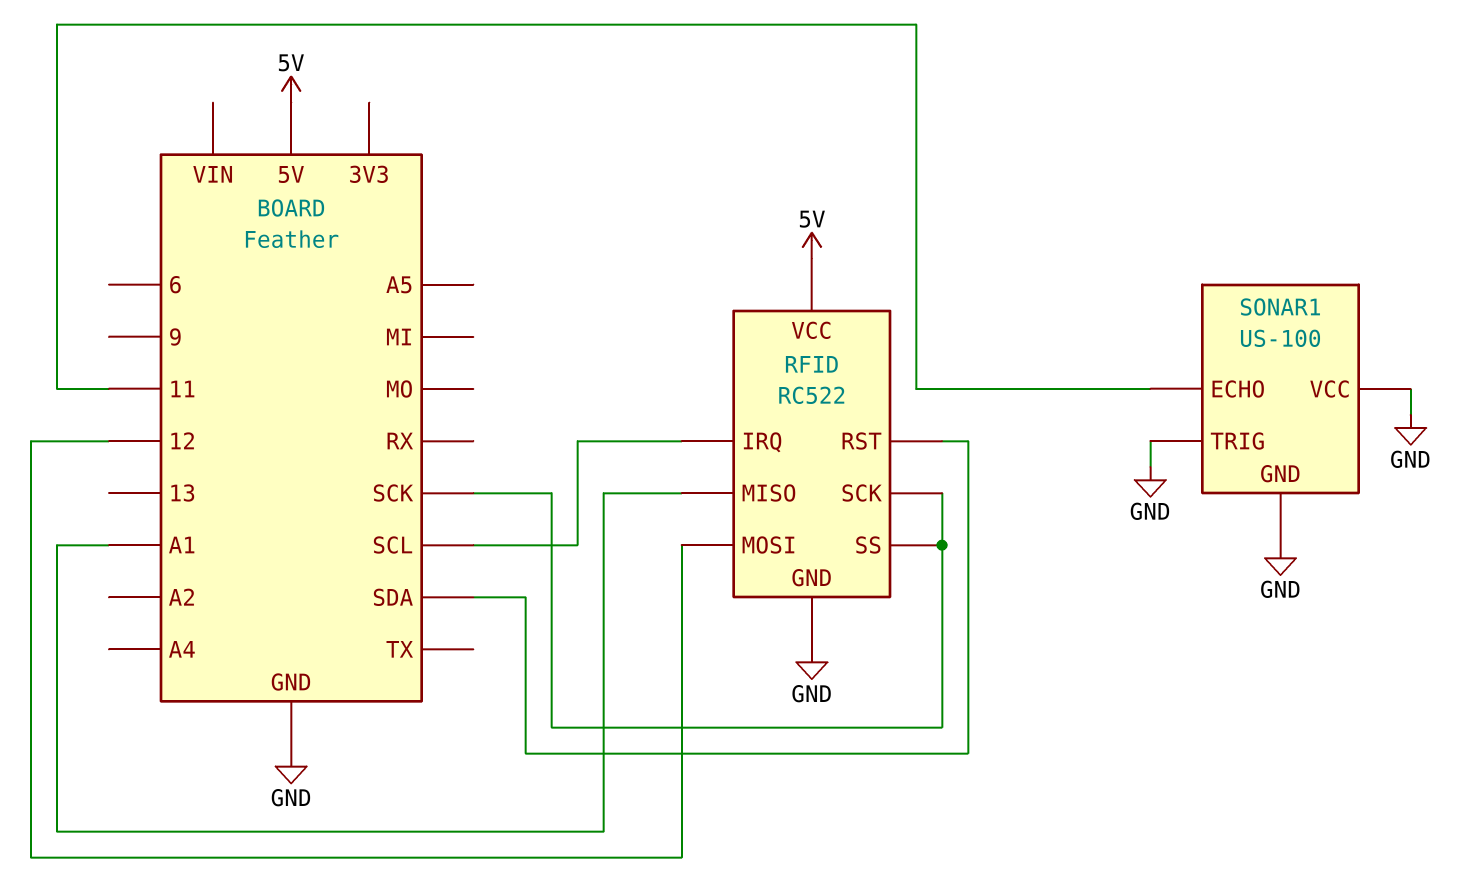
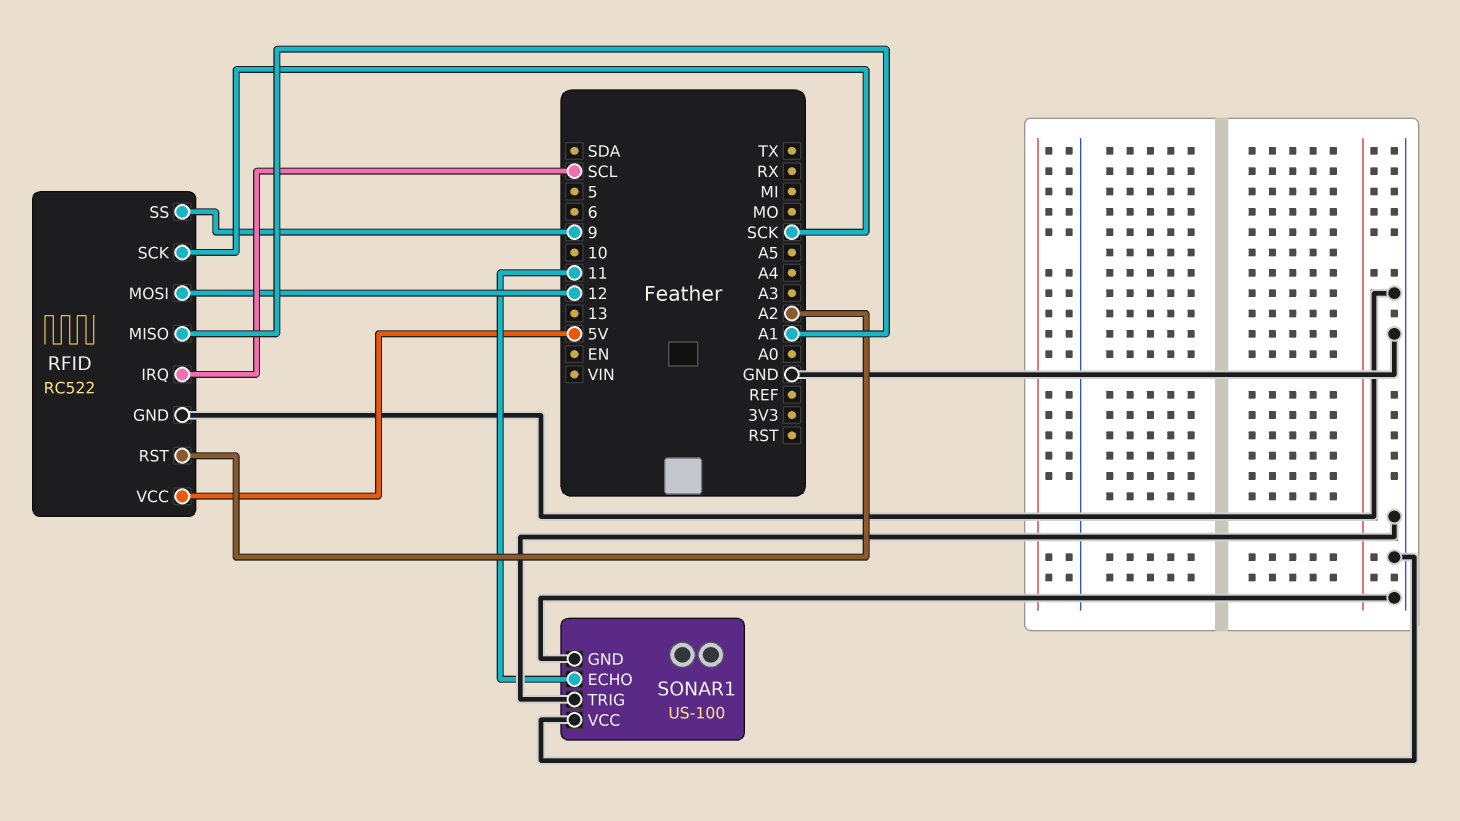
RFID pin RST: SDA -> A2
RFID pin SS: SCK -> 9

